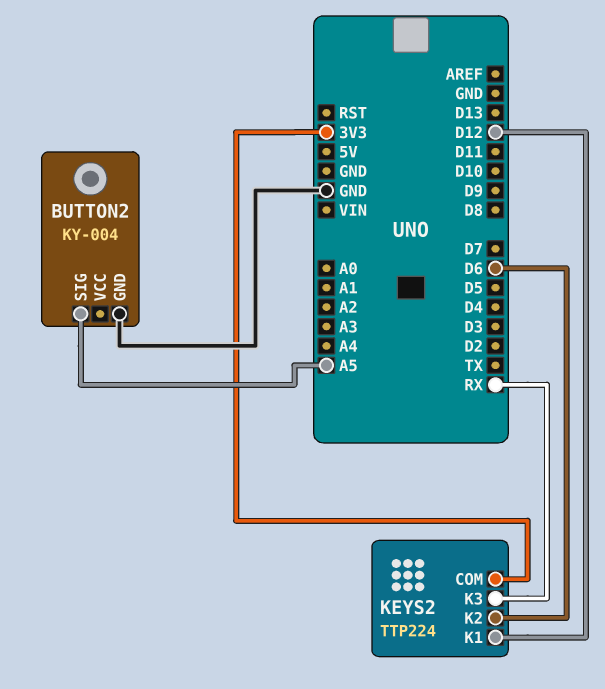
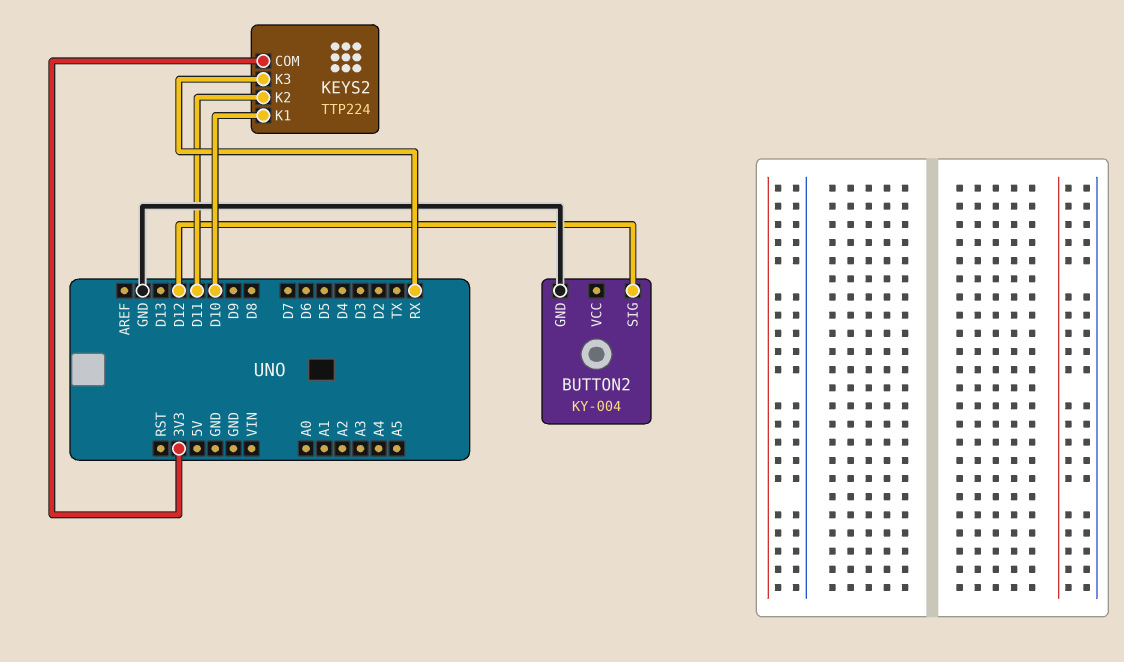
BUTTON2 pin SIG: A5 -> D12
KEYS2 pin K1: D12 -> D10
KEYS2 pin K2: D6 -> D11

